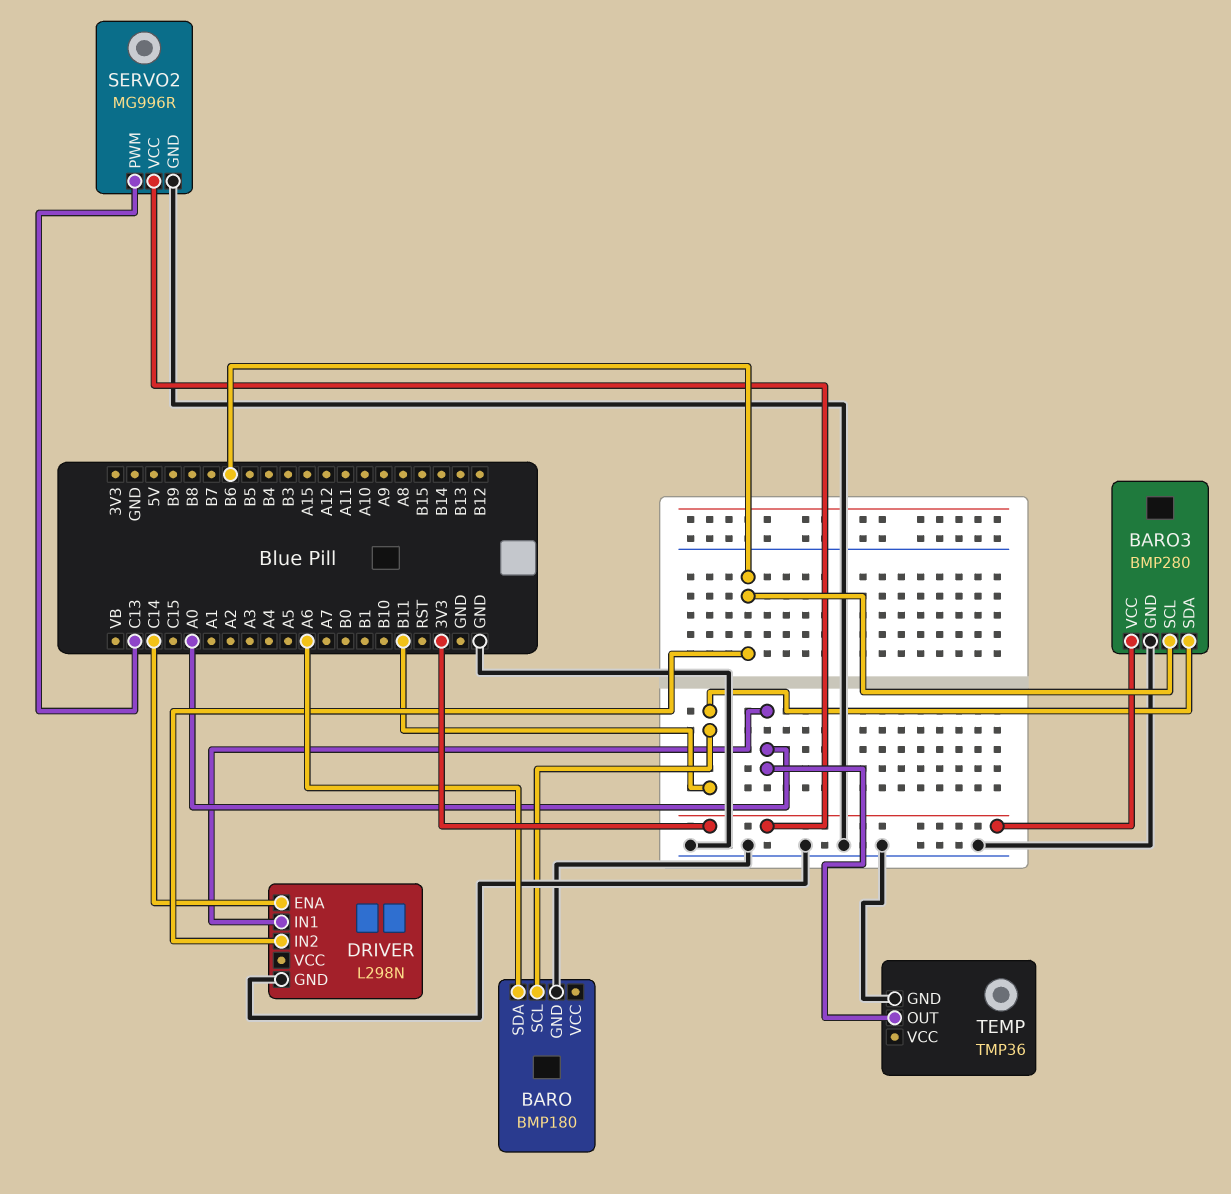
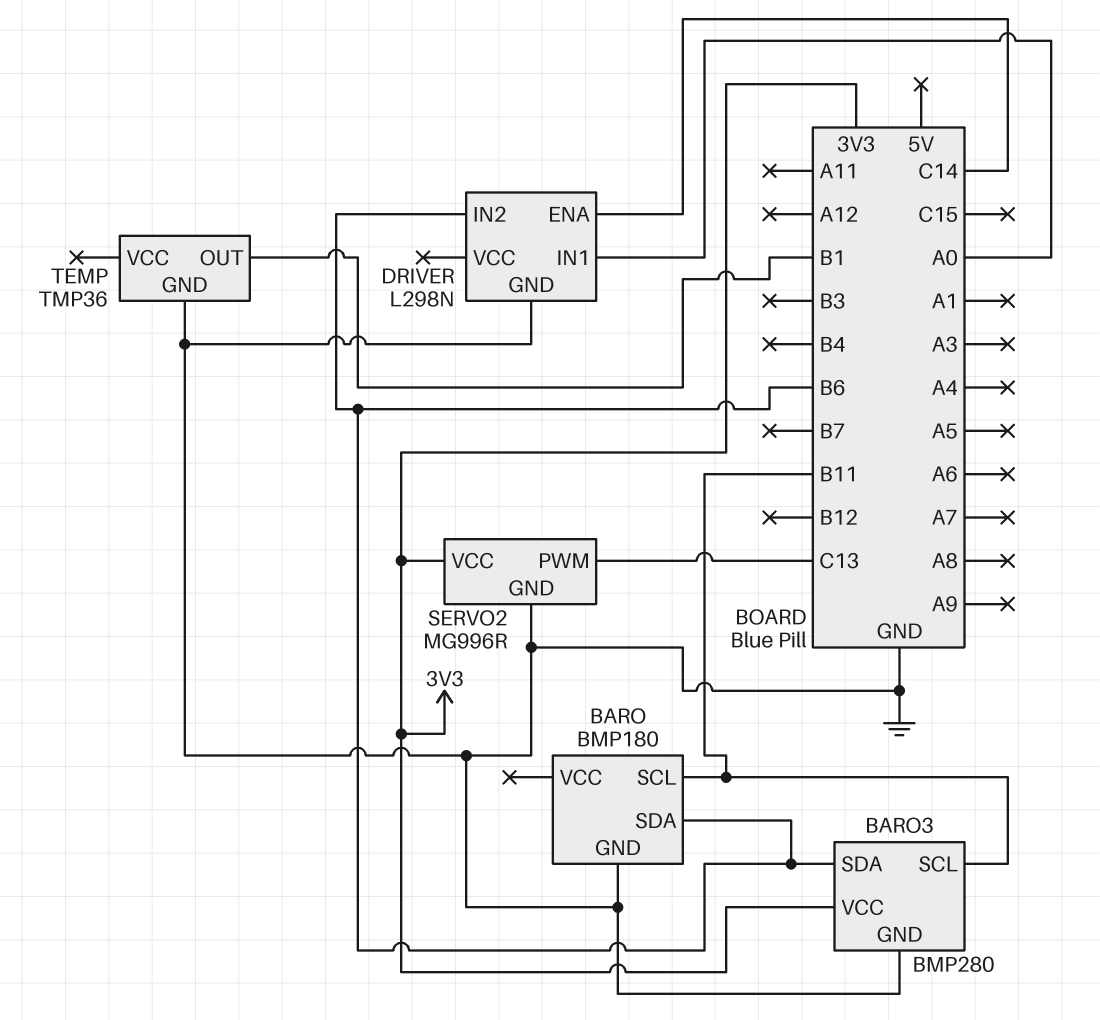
BARO pin SDA: A6 -> B6
BARO3 pin SCL: B6 -> B11
BARO3 pin SDA: B11 -> B6
TEMP pin OUT: A0 -> B1

